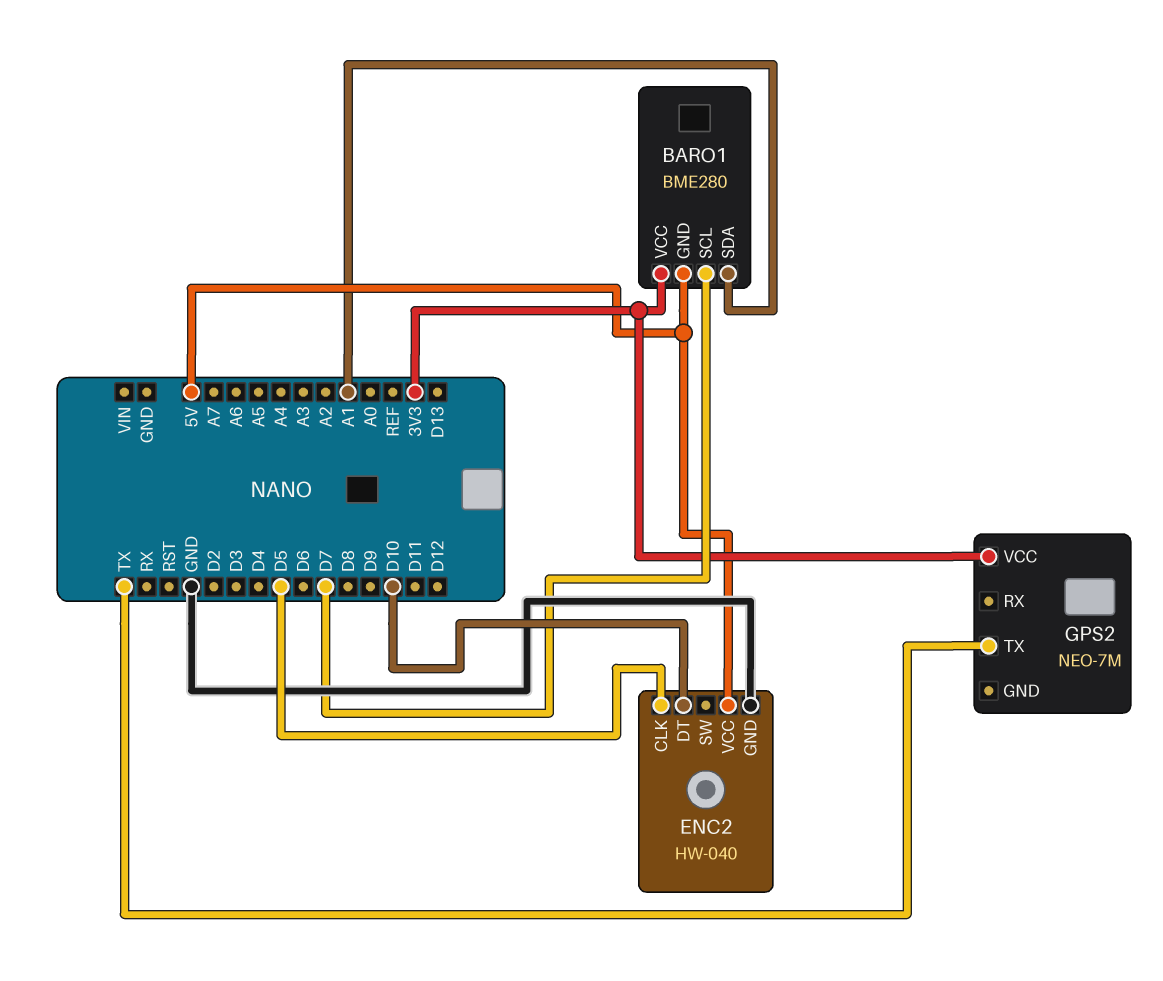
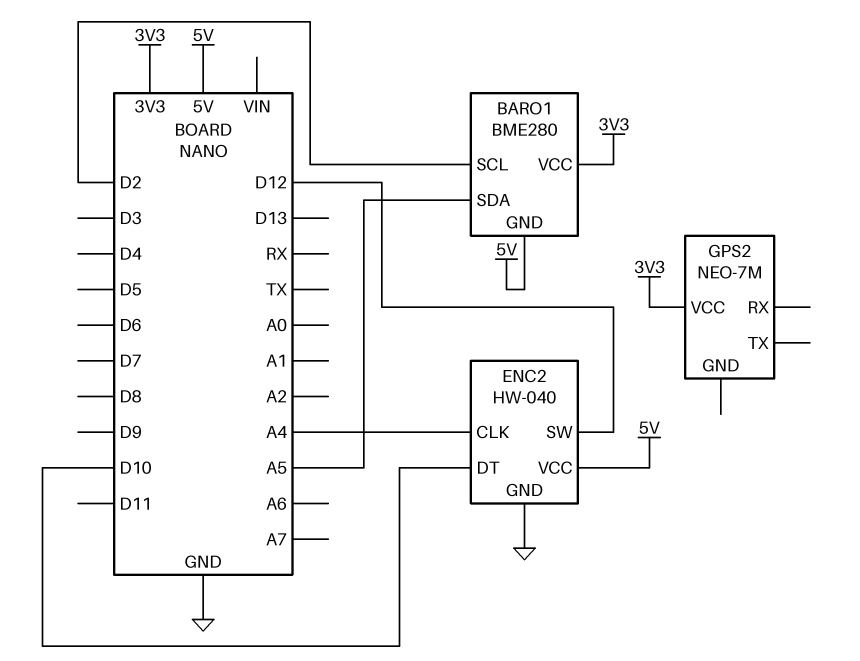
BARO1 pin SCL: D7 -> D2
BARO1 pin SDA: A1 -> A5
ENC2 pin CLK: D5 -> A4
ENC2 pin SW: none -> D12
GPS2 pin TX: TX -> none

